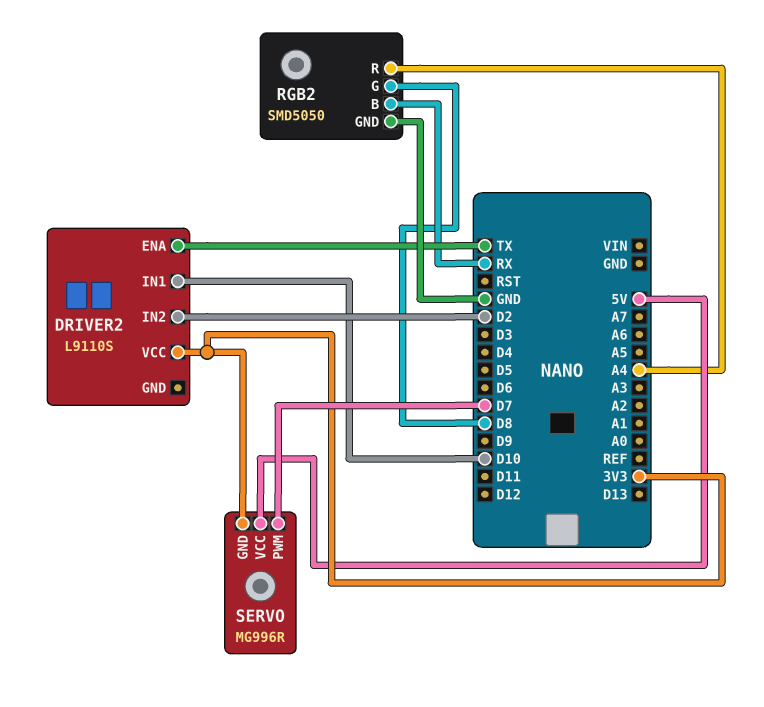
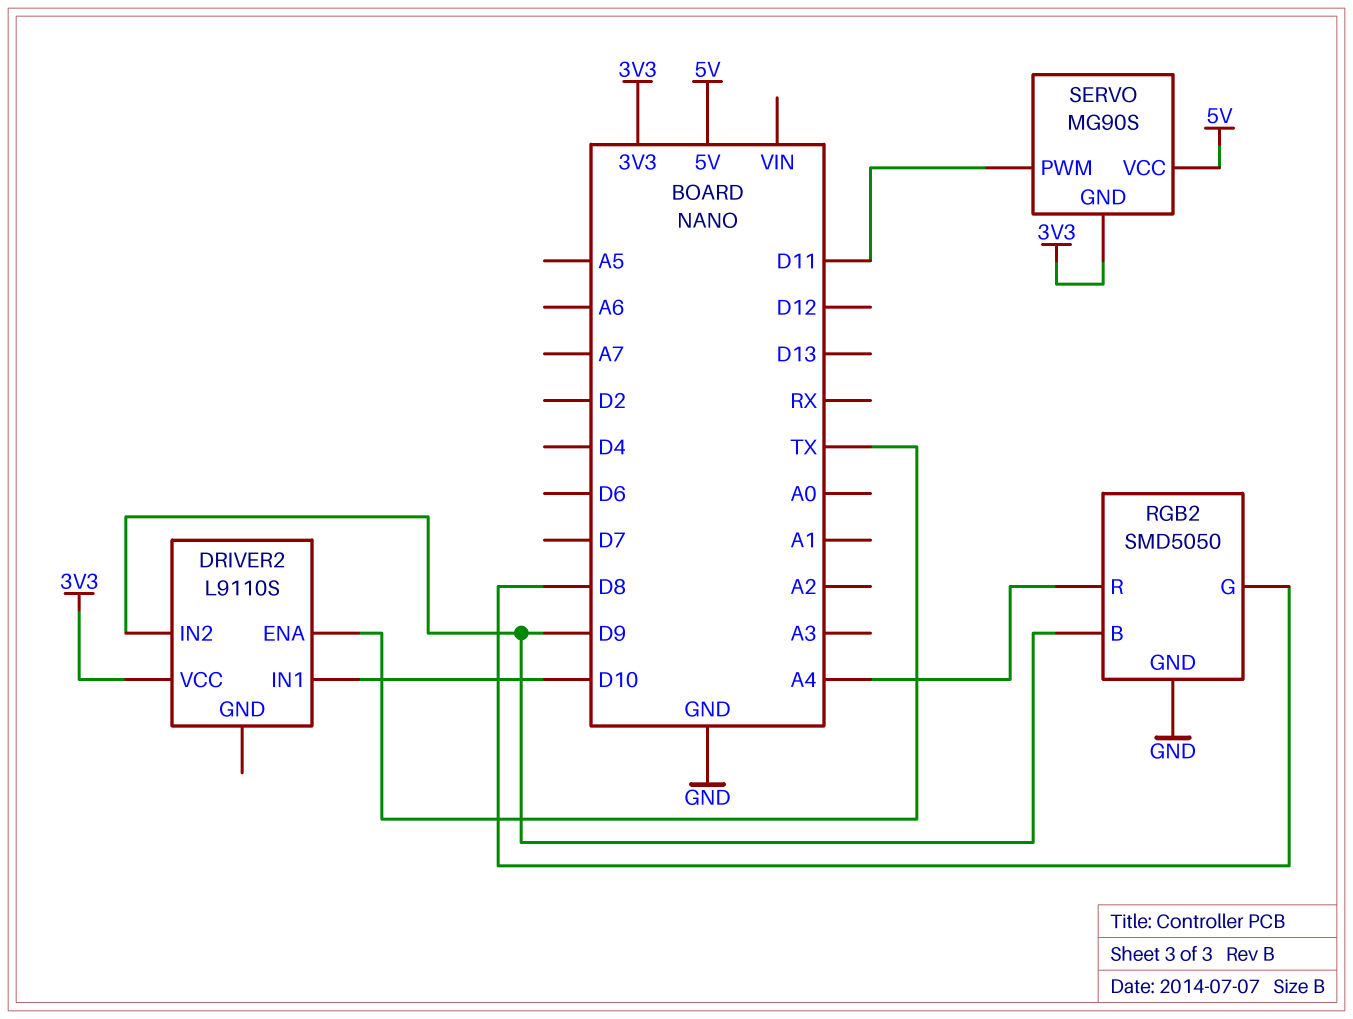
DRIVER2 pin IN2: D2 -> D9
RGB2 pin B: RX -> D9
SERVO: MG996R -> MG90S
SERVO pin PWM: D7 -> D11

